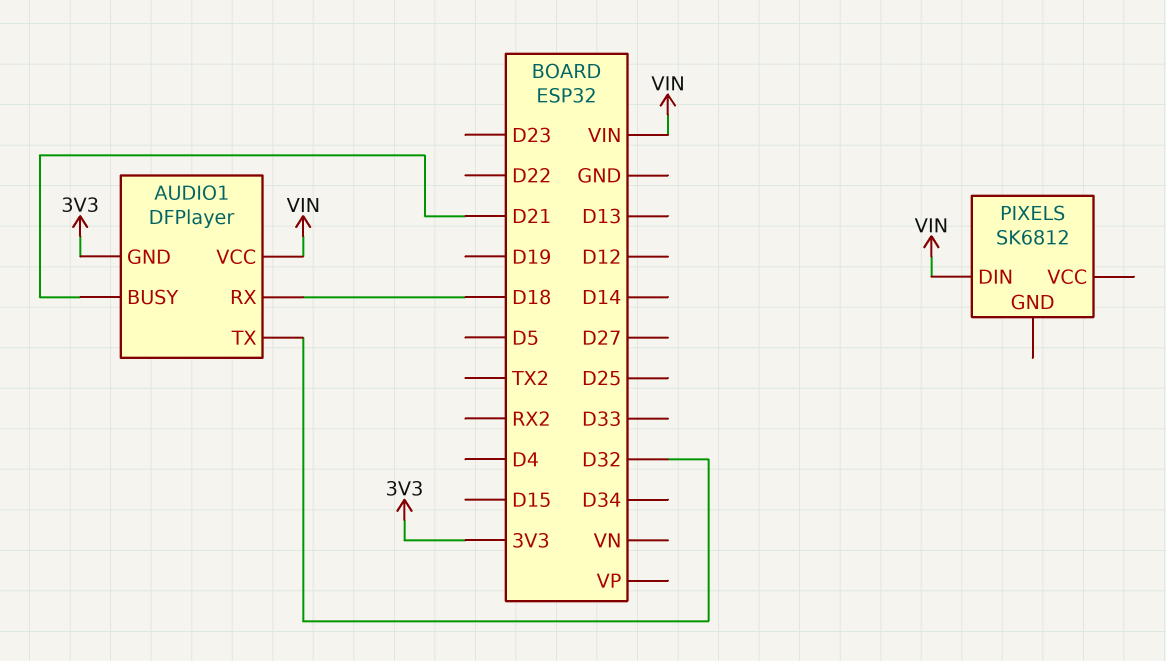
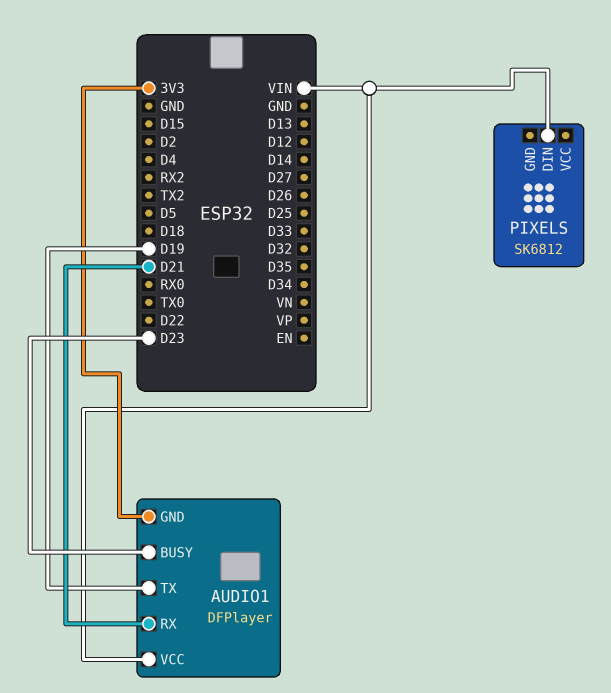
AUDIO1 pin BUSY: D21 -> D23
AUDIO1 pin RX: D18 -> D21
AUDIO1 pin TX: D32 -> D19

